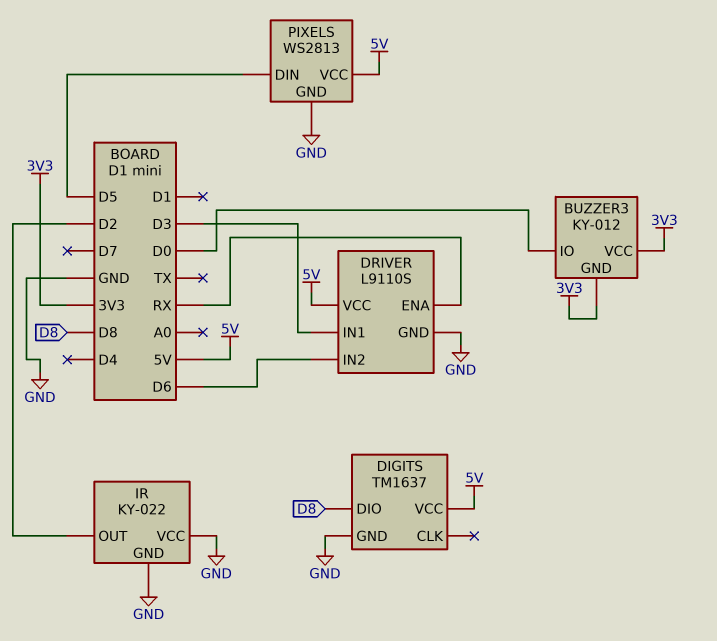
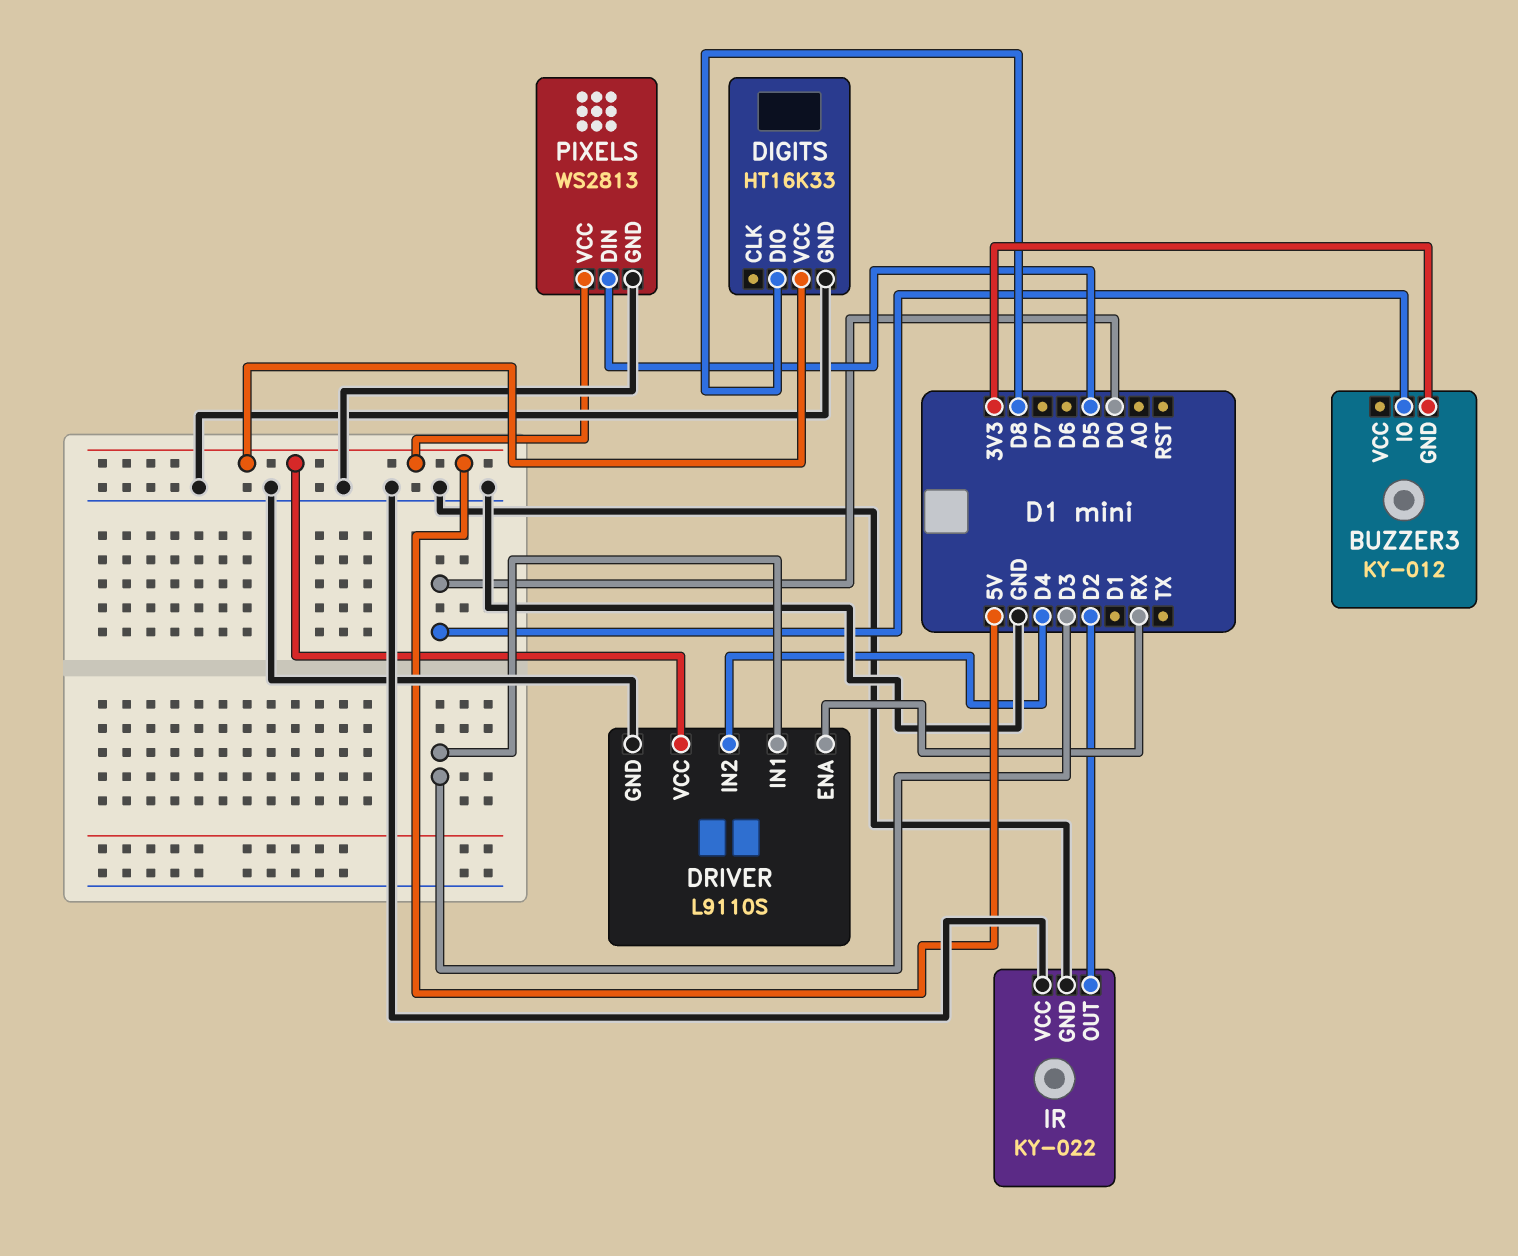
BUZZER3 pin VCC: 3V3 -> none
DIGITS: TM1637 -> HT16K33
DRIVER pin IN2: D6 -> D4

